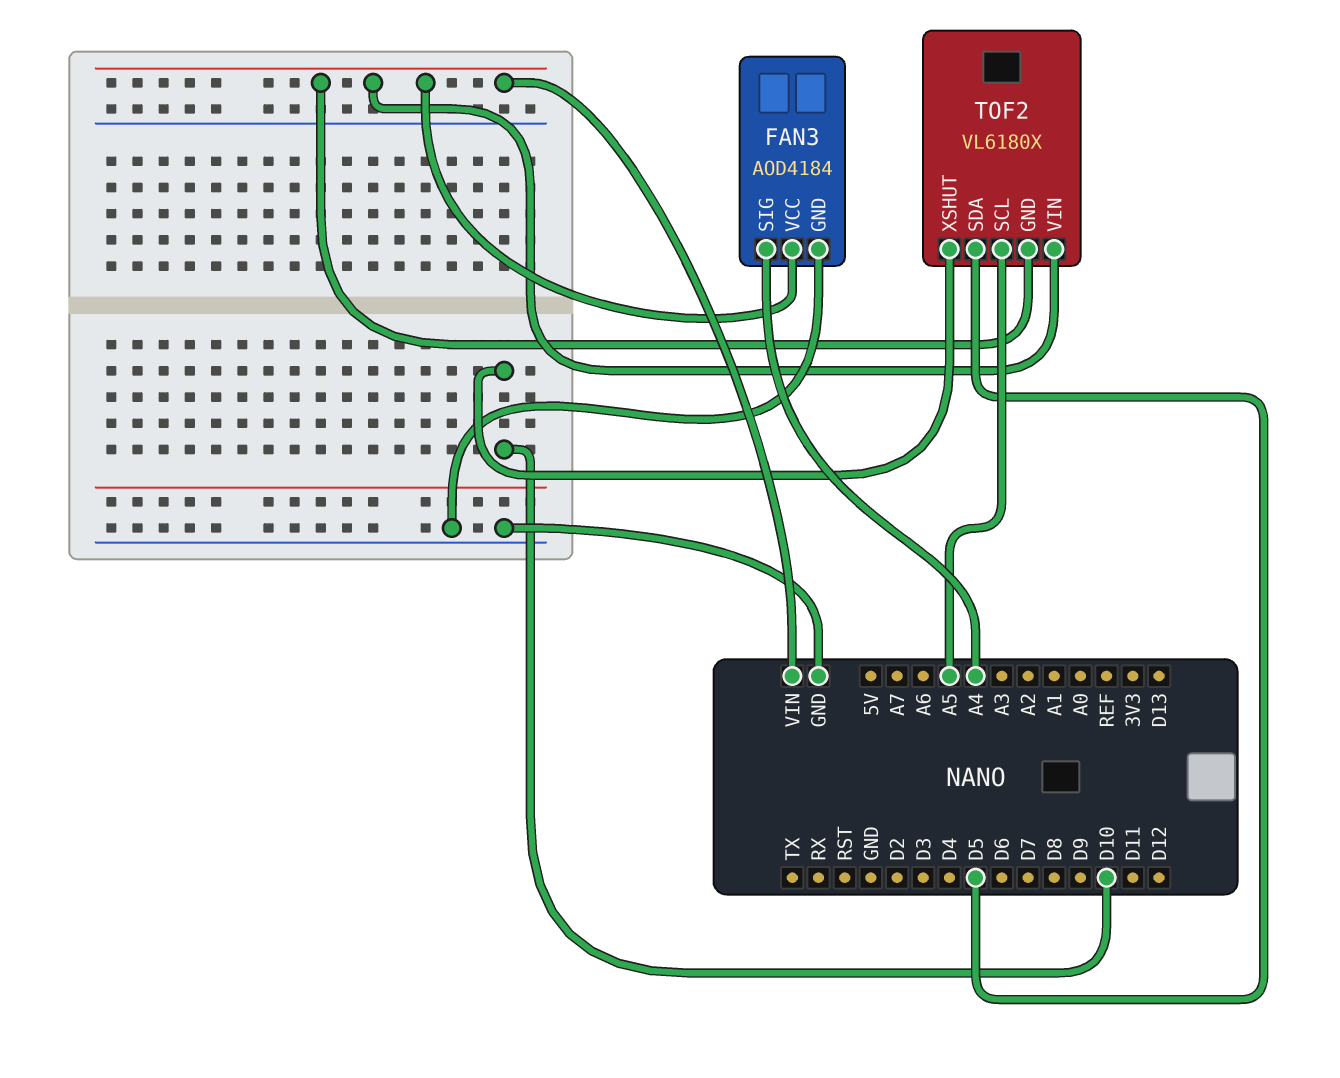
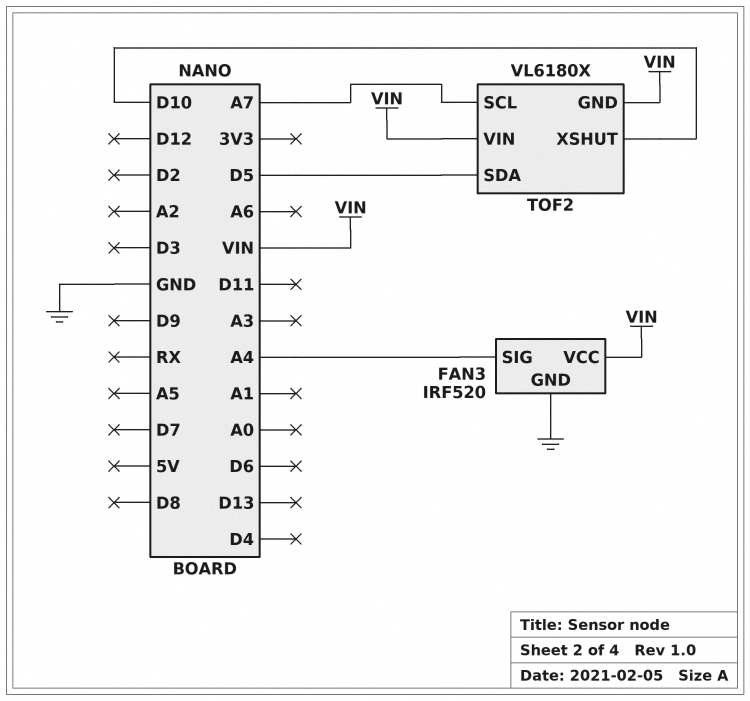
FAN3: AOD4184 -> IRF520
TOF2 pin SCL: A5 -> A7

